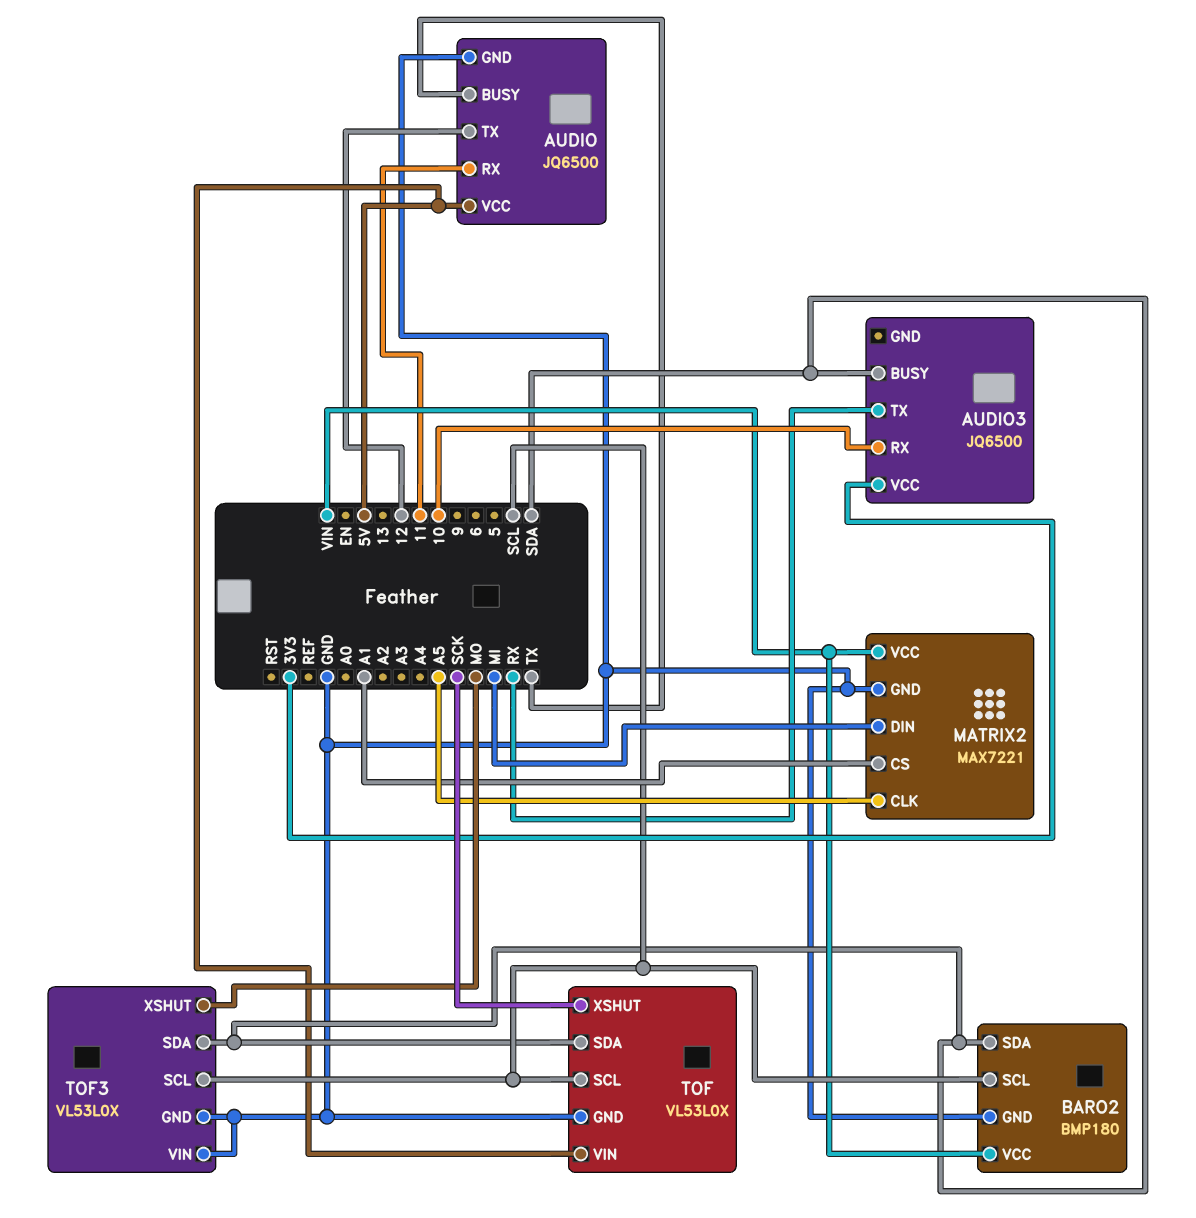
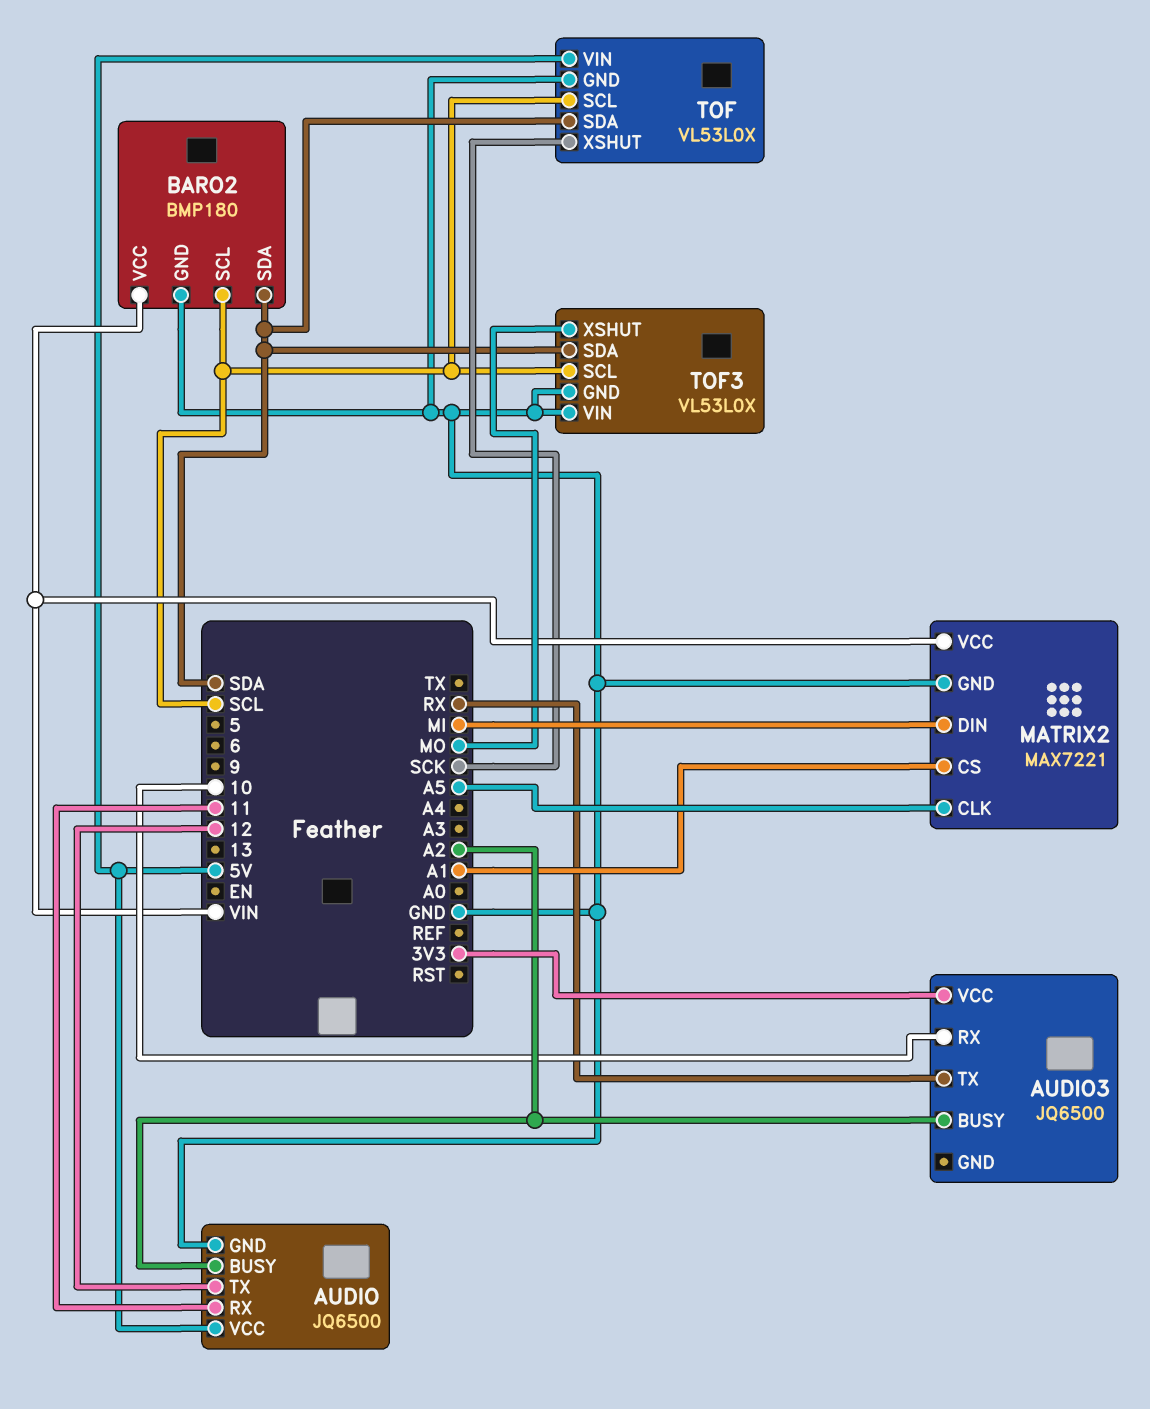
AUDIO pin BUSY: TX -> A2
AUDIO3 pin BUSY: SDA -> A2

